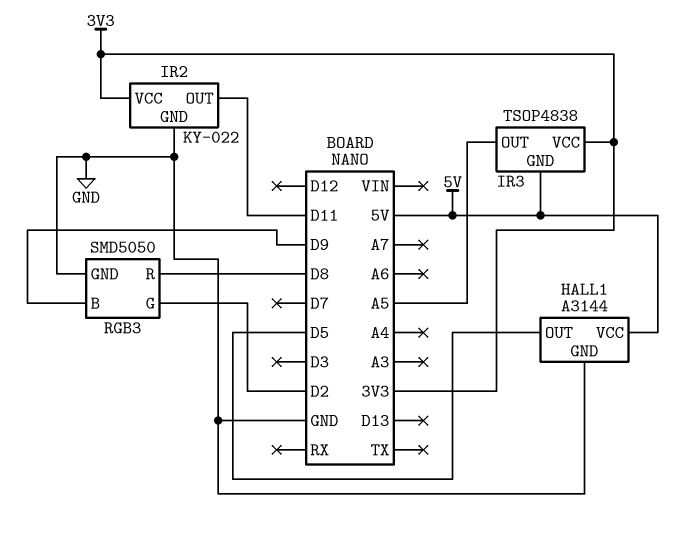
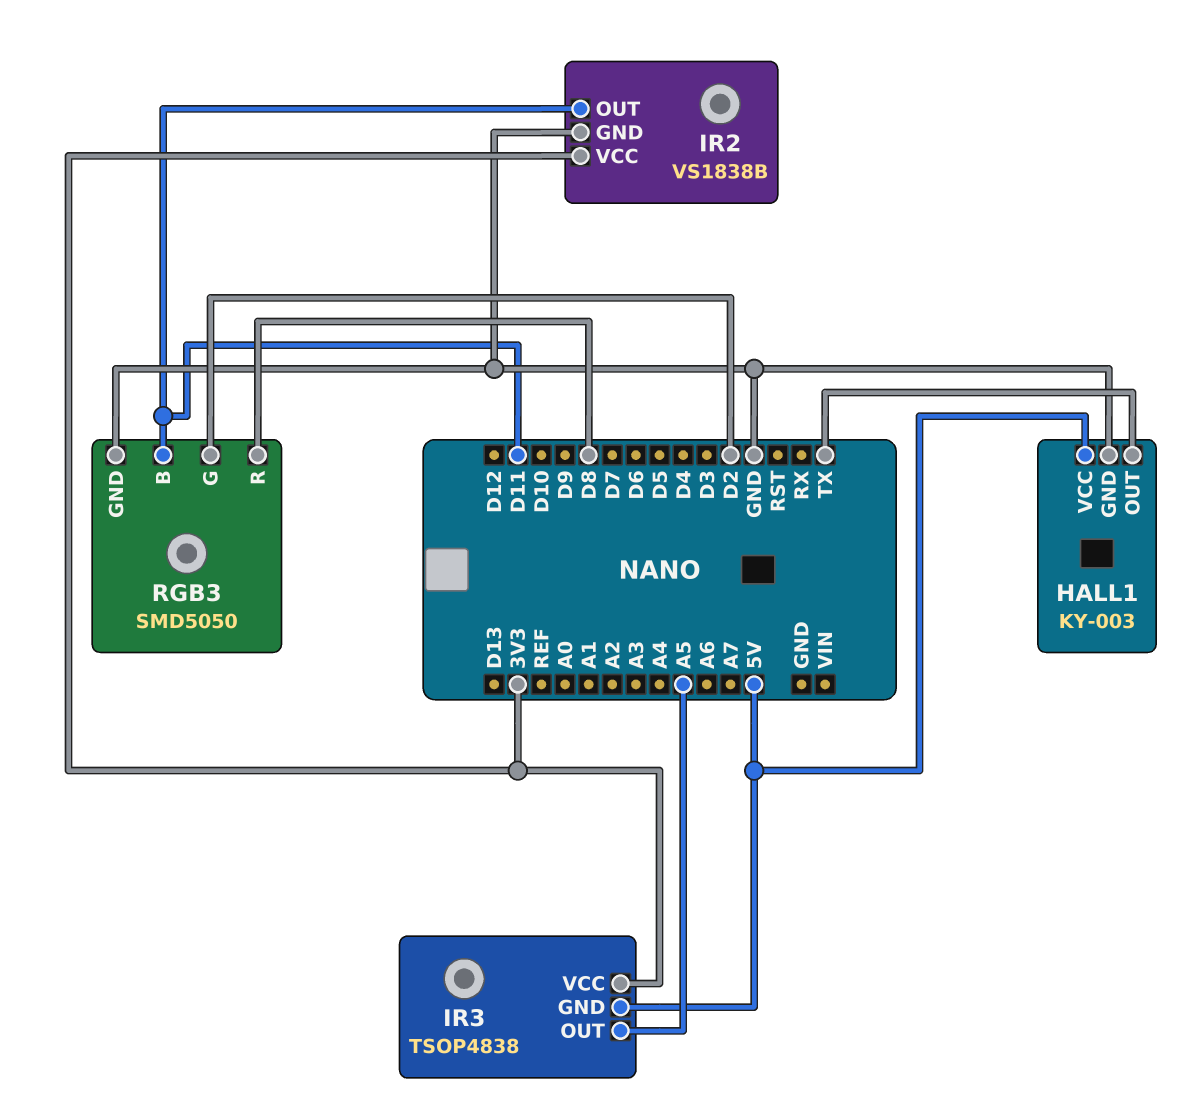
HALL1: A3144 -> KY-003
HALL1 pin OUT: D5 -> TX
IR2: KY-022 -> VS1838B
RGB3 pin B: D9 -> D11

